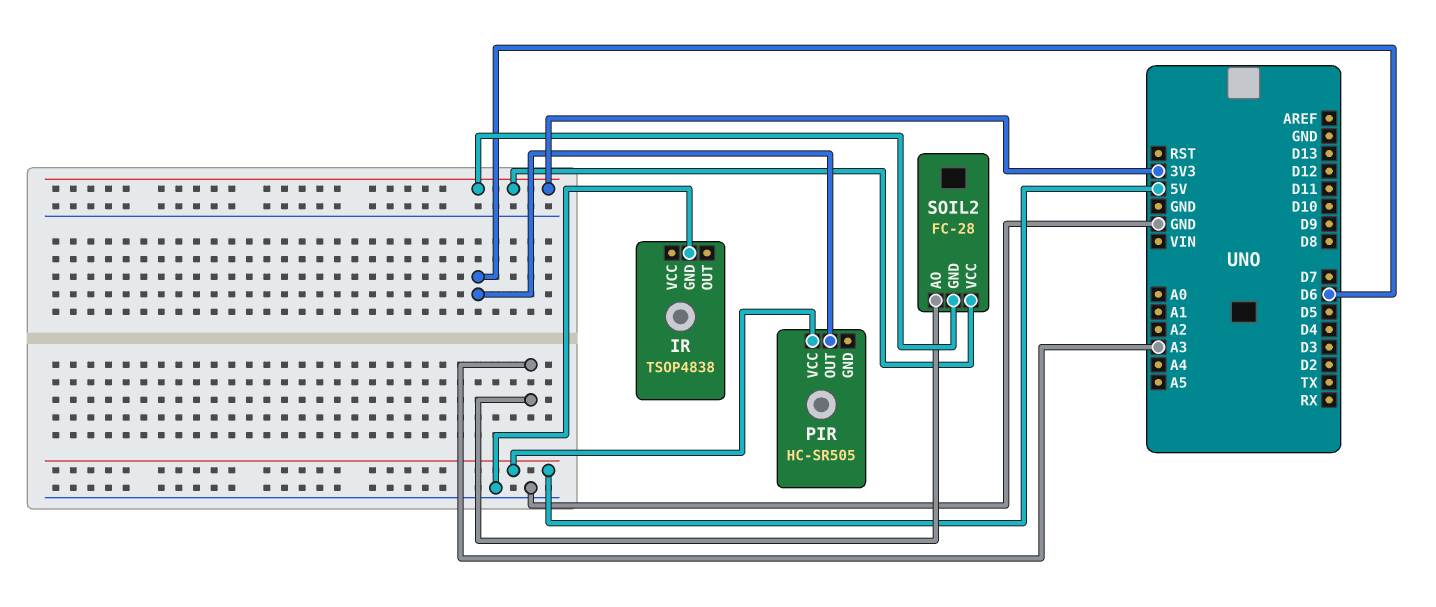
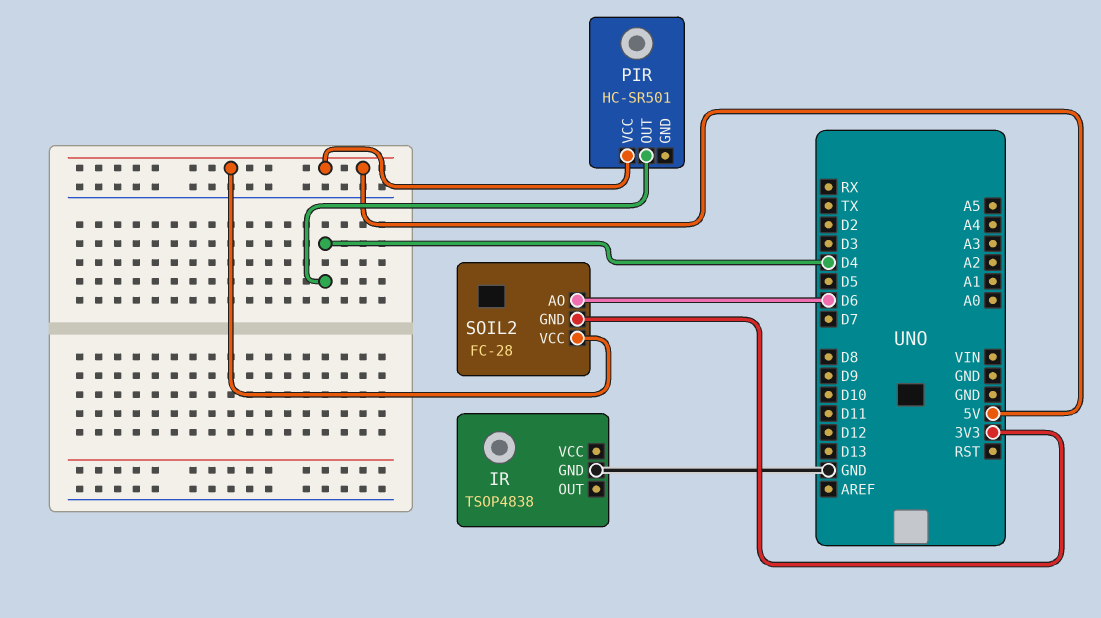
PIR: HC-SR505 -> HC-SR501
PIR pin OUT: D6 -> D4
SOIL2 pin AO: A3 -> D6
SOIL2 pin VCC: 3V3 -> 5V

